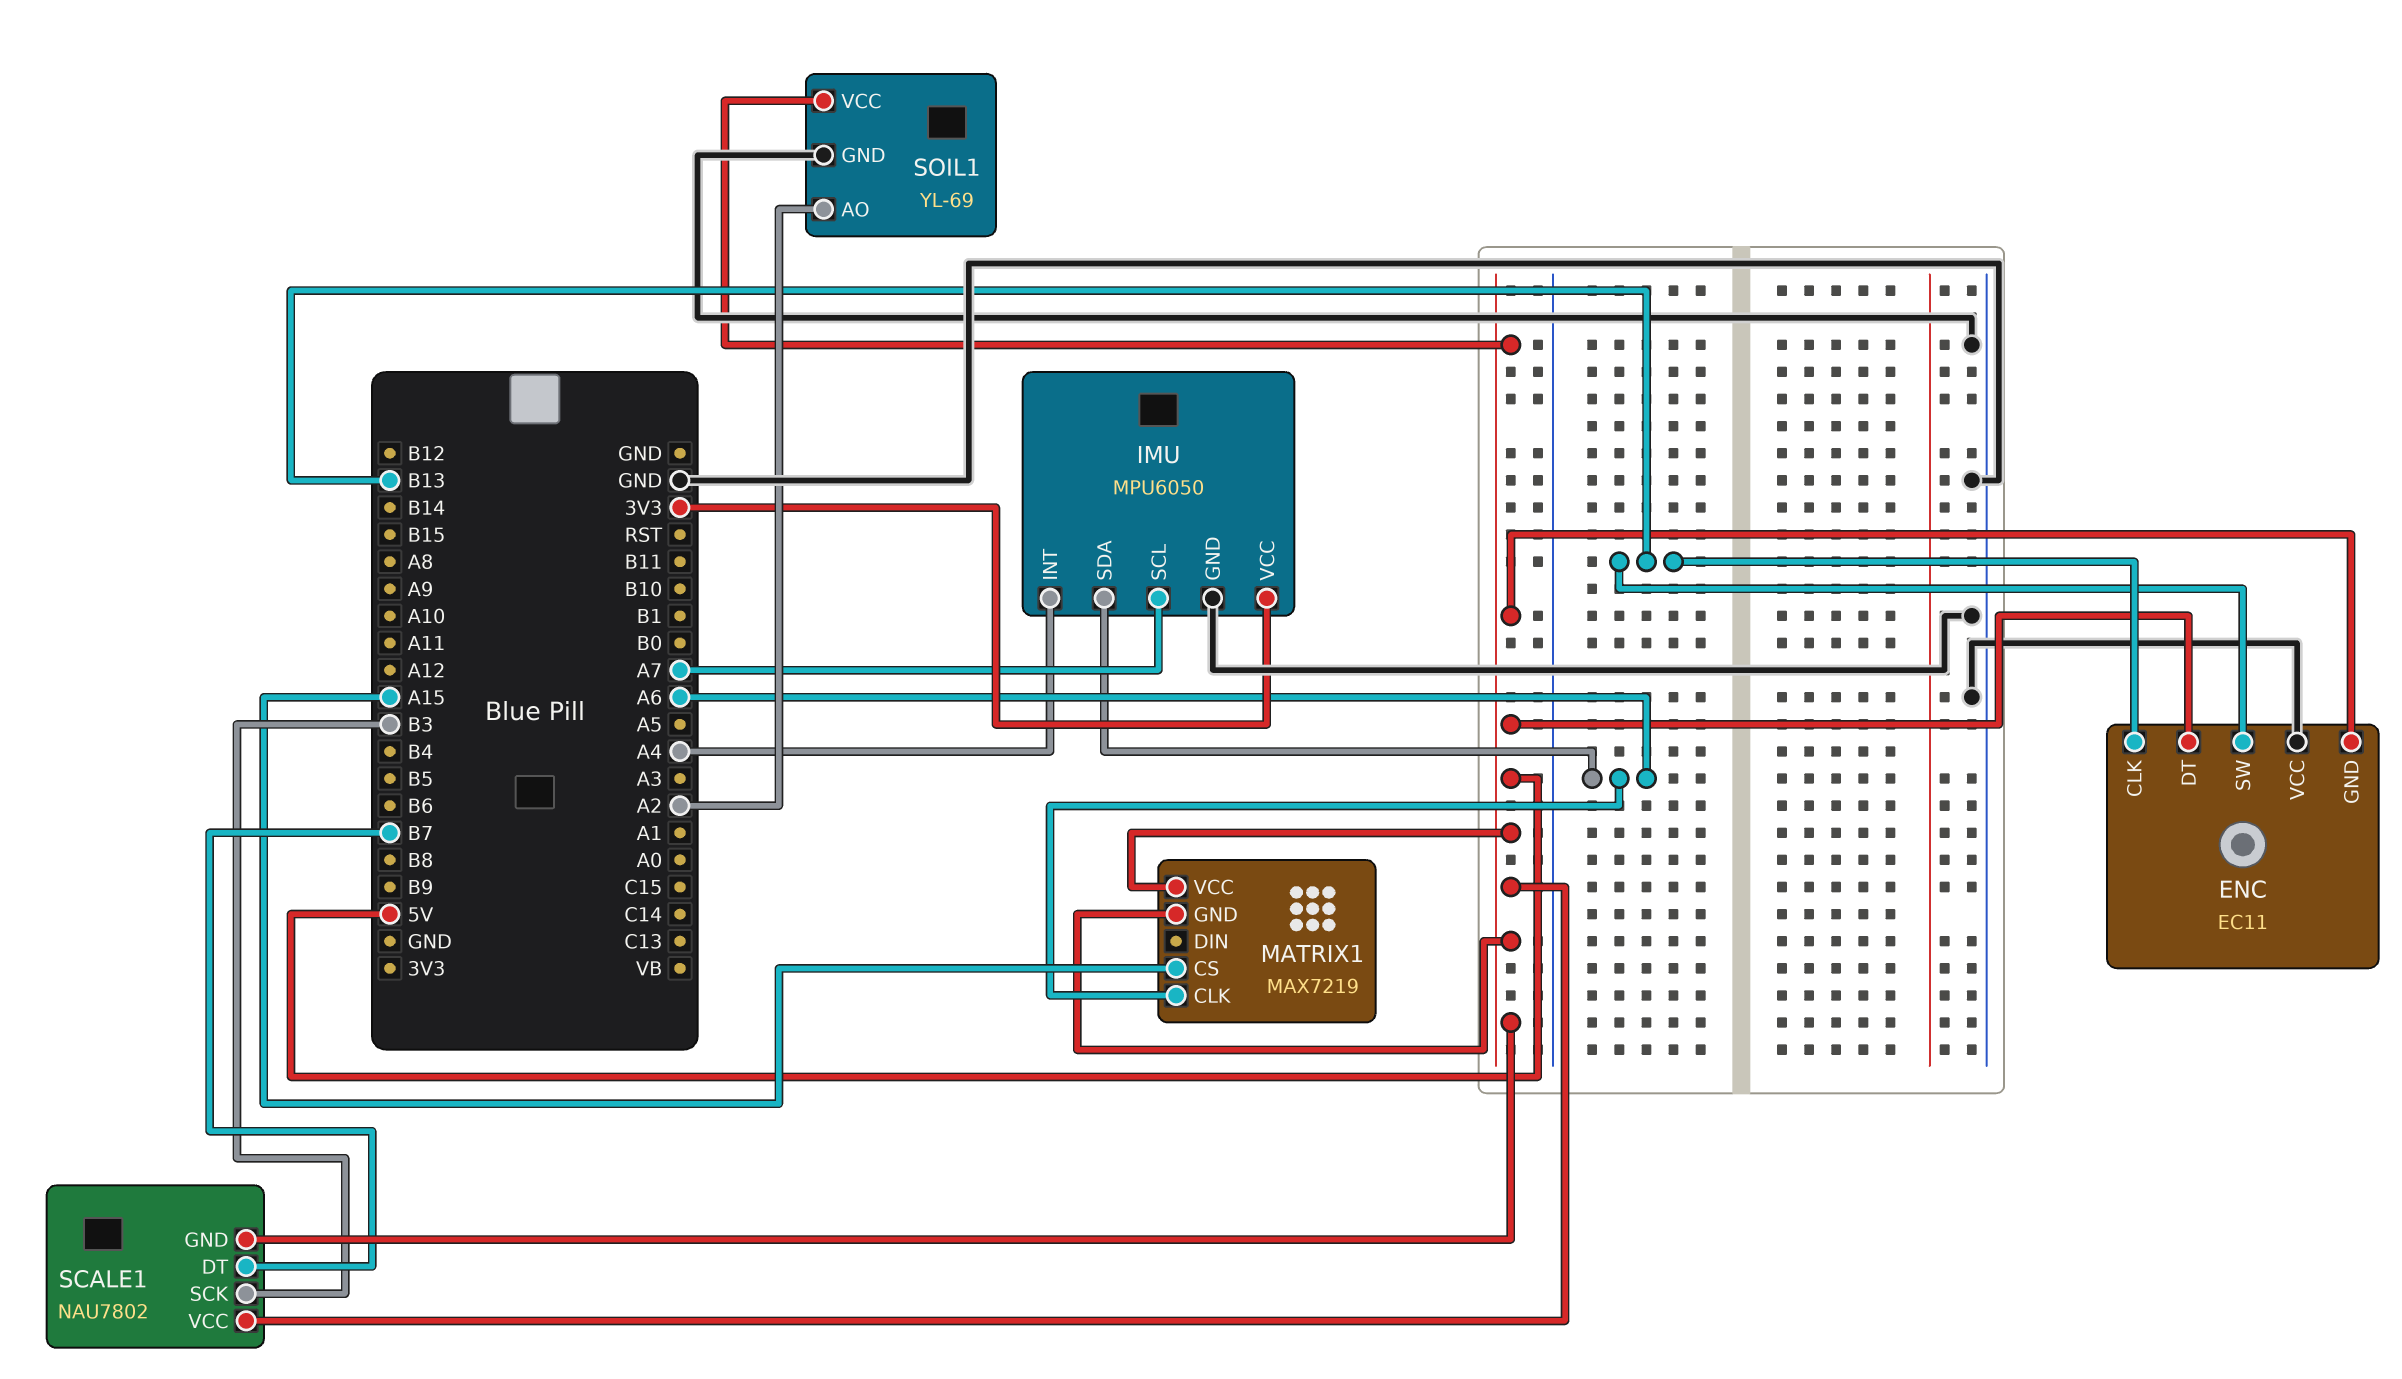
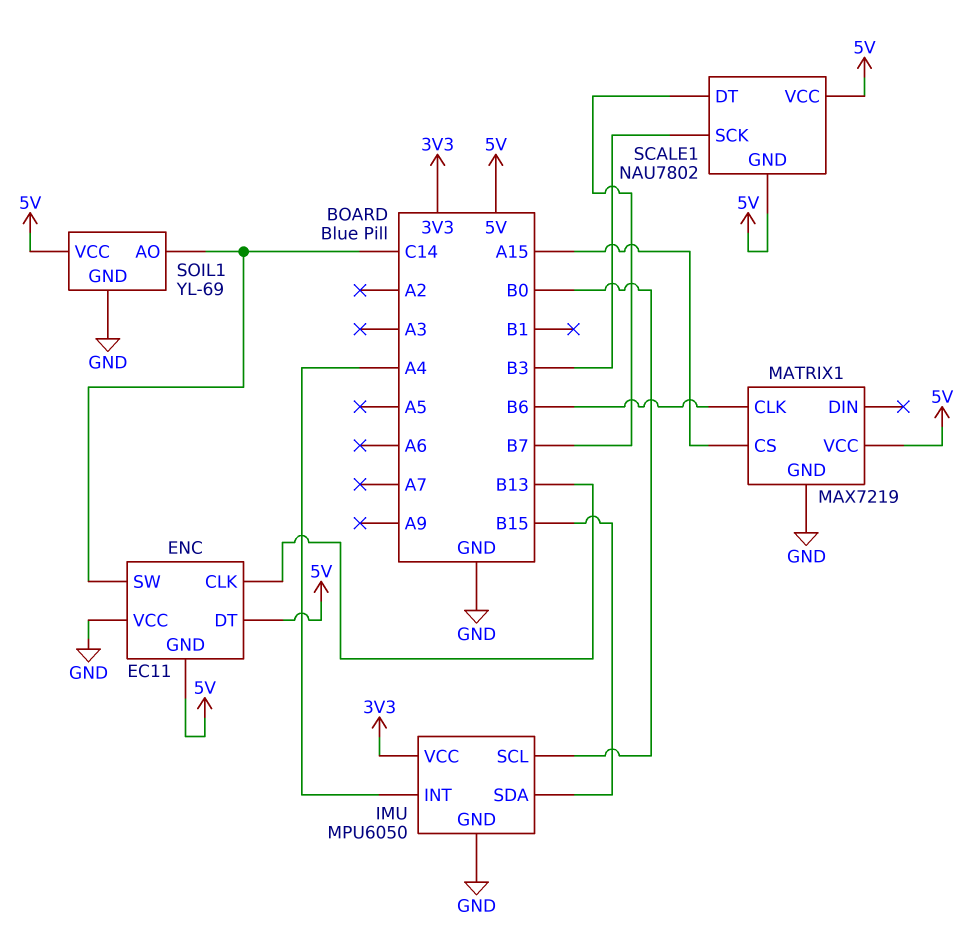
ENC pin SW: B13 -> C14
IMU pin SCL: A7 -> B0
IMU pin SDA: A6 -> B15
MATRIX1 pin CLK: A6 -> B6
MATRIX1 pin GND: 5V -> GND
SOIL1 pin AO: A2 -> C14

